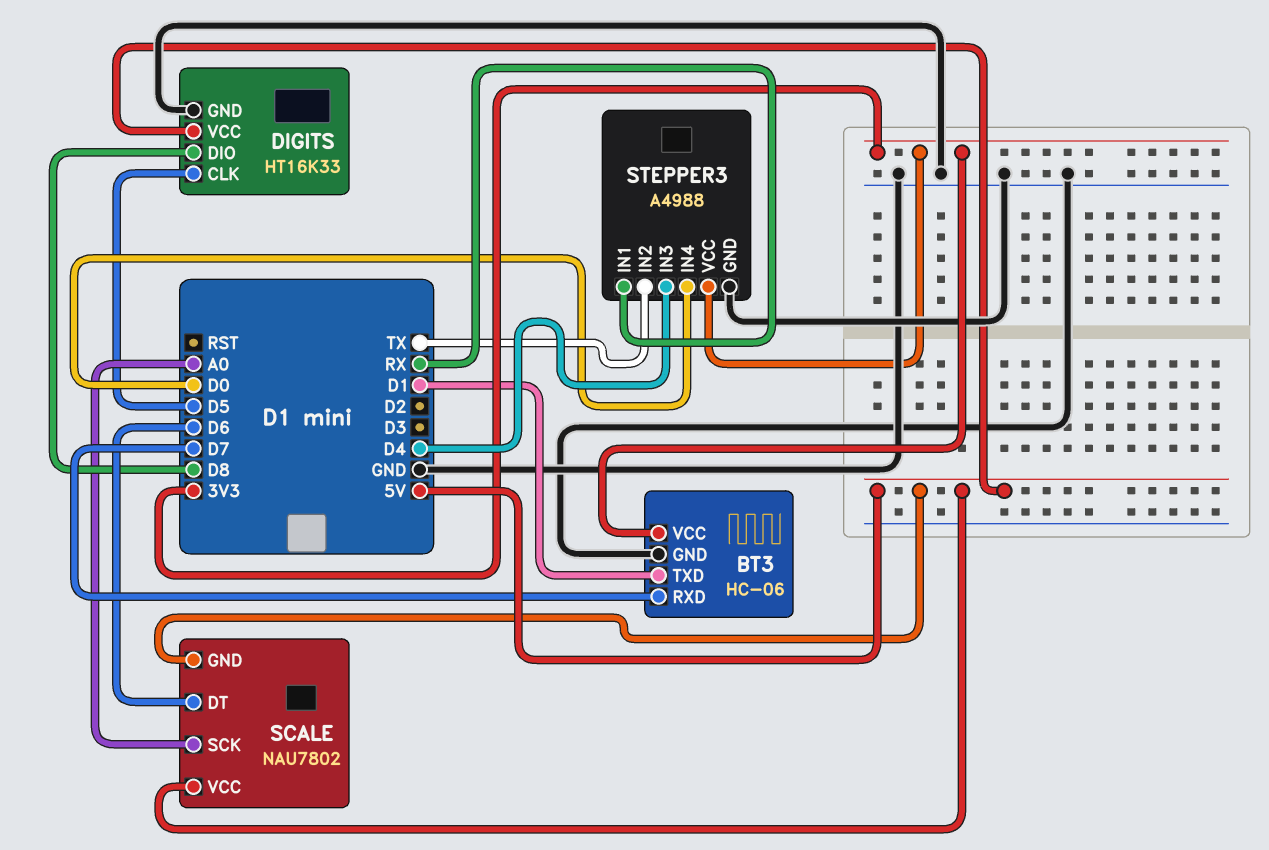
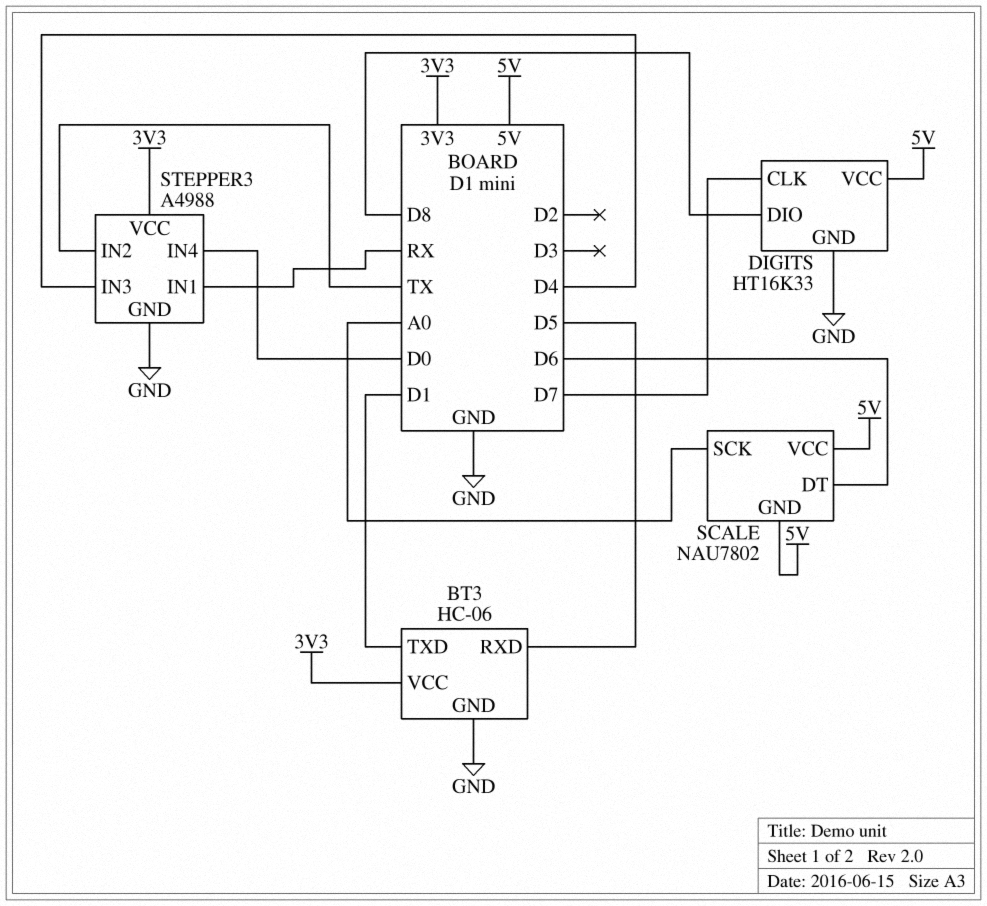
BT3 pin RXD: D7 -> D5
DIGITS pin CLK: D5 -> D7

